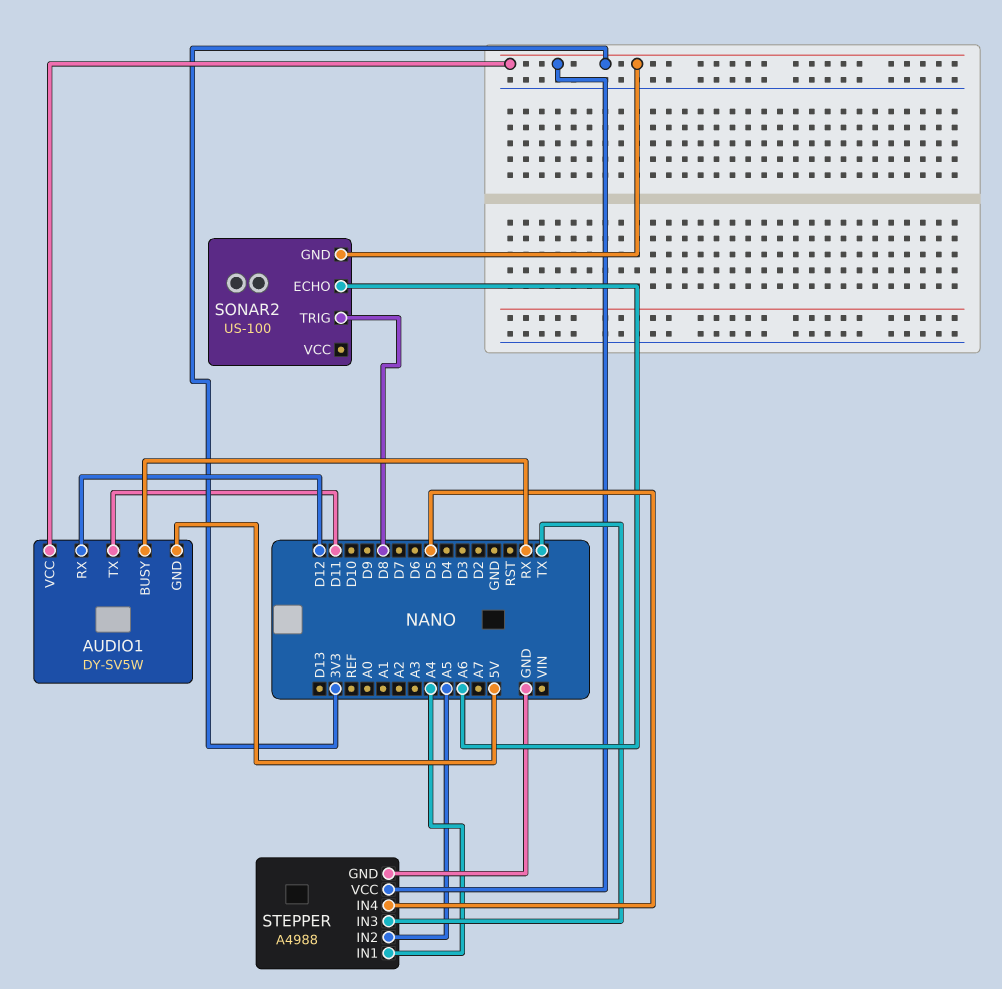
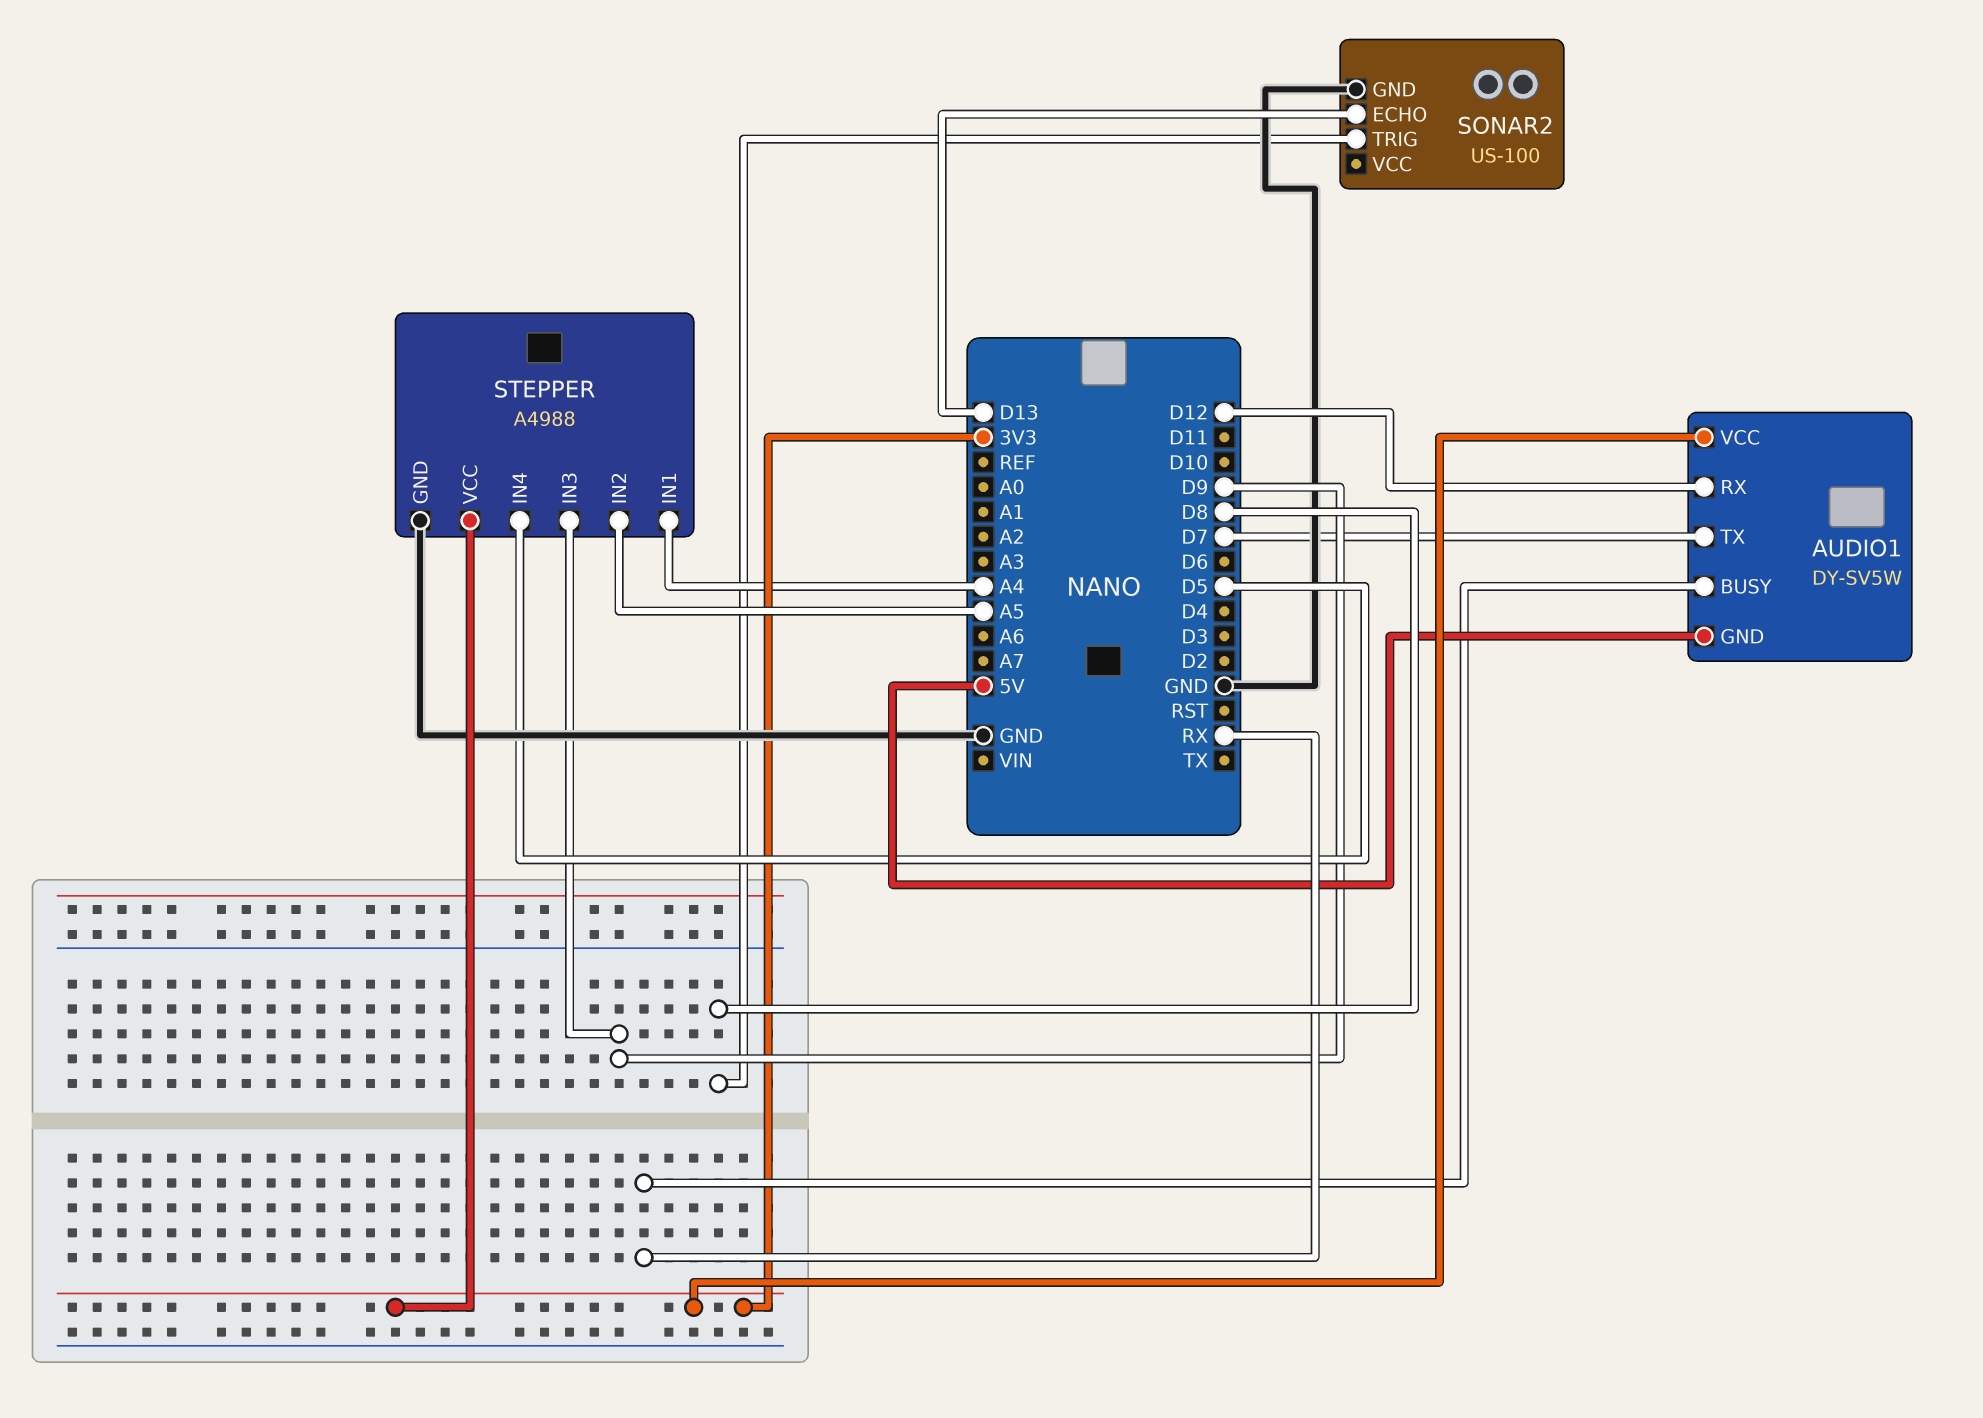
AUDIO1 pin TX: D11 -> D7
SONAR2 pin ECHO: A6 -> D13
SONAR2 pin GND: 3V3 -> GND
STEPPER pin IN3: TX -> D9

